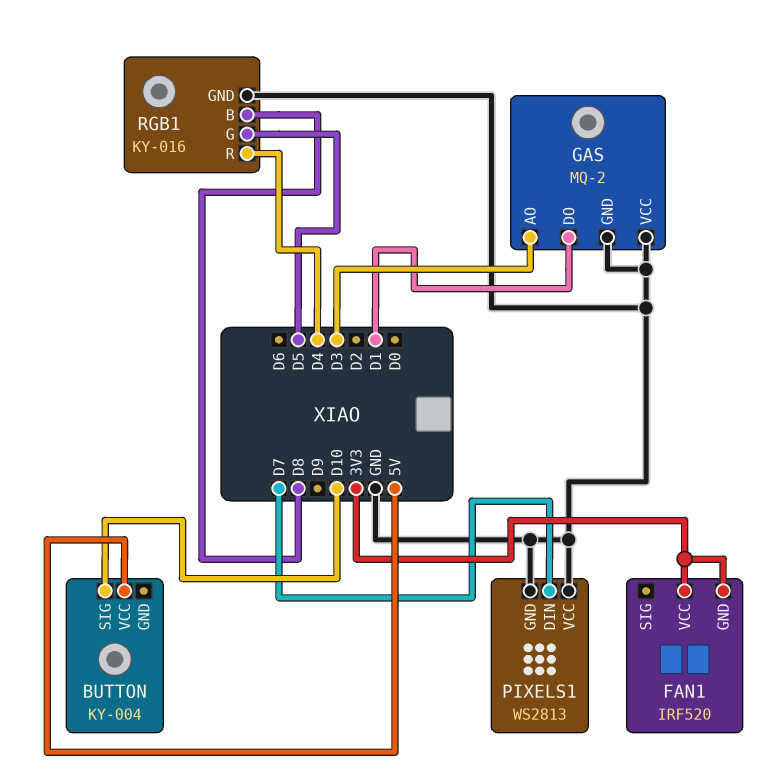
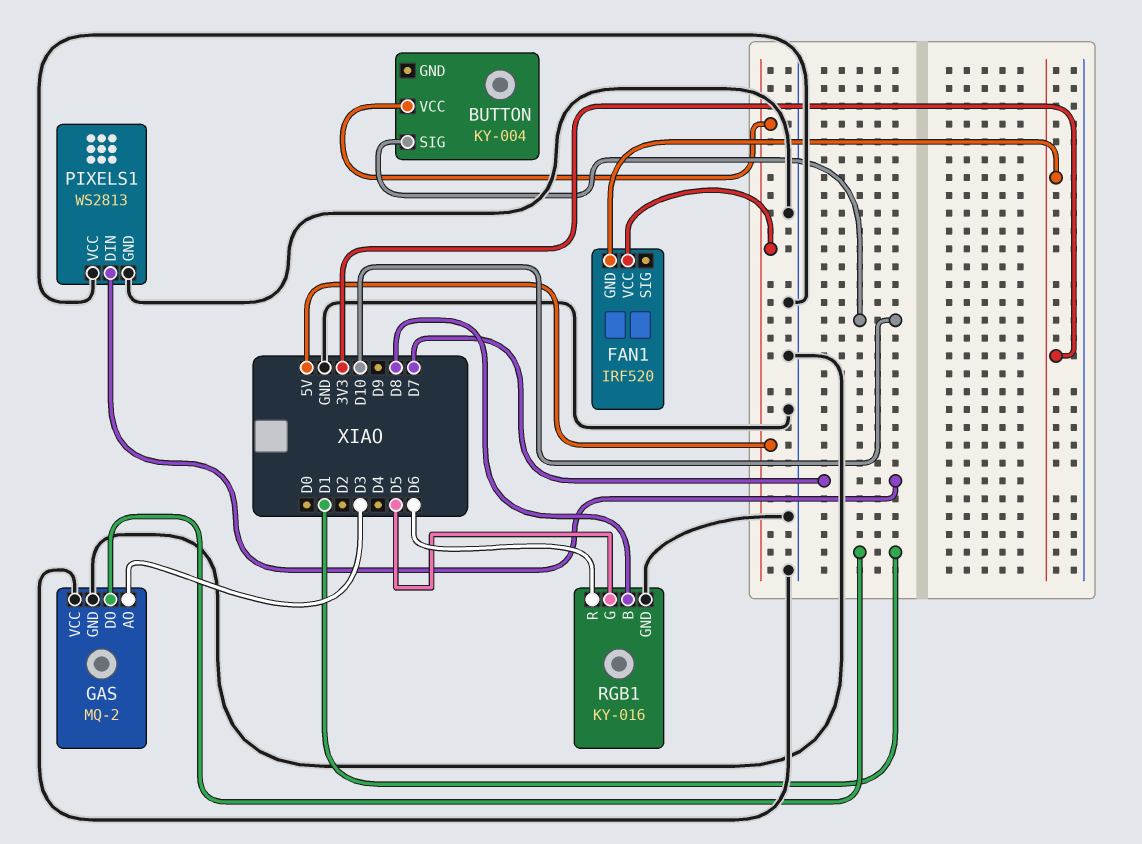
FAN1 pin VCC: 3V3 -> 5V
RGB1 pin R: D4 -> D6

